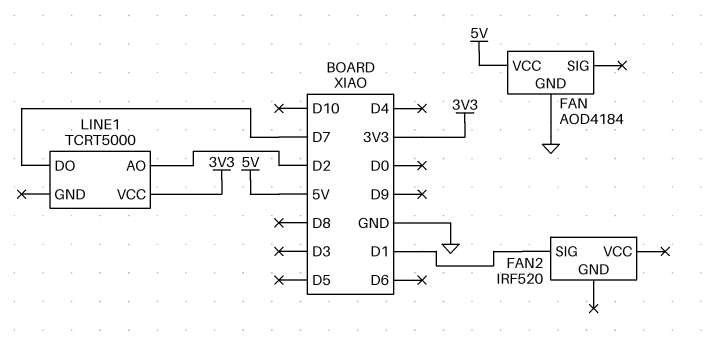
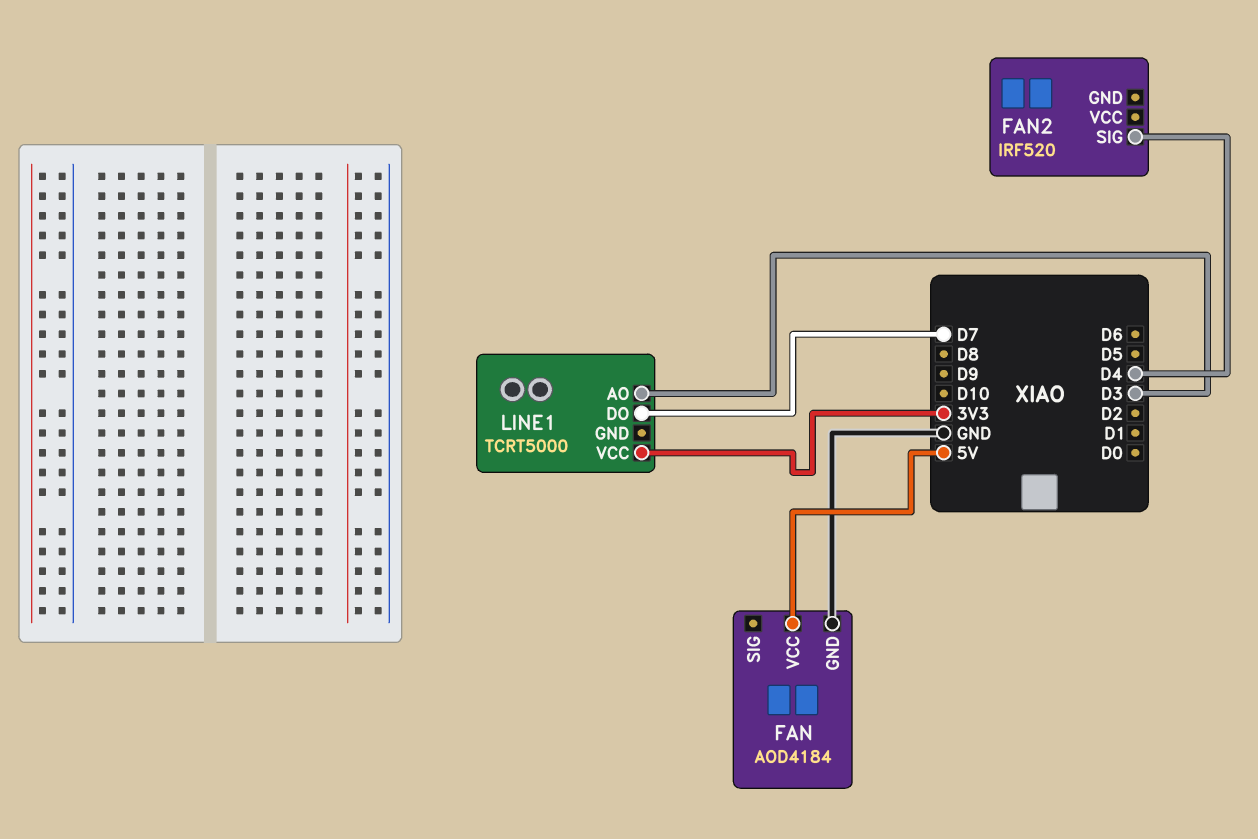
FAN2 pin SIG: D1 -> D4
LINE1 pin AO: D2 -> D3

